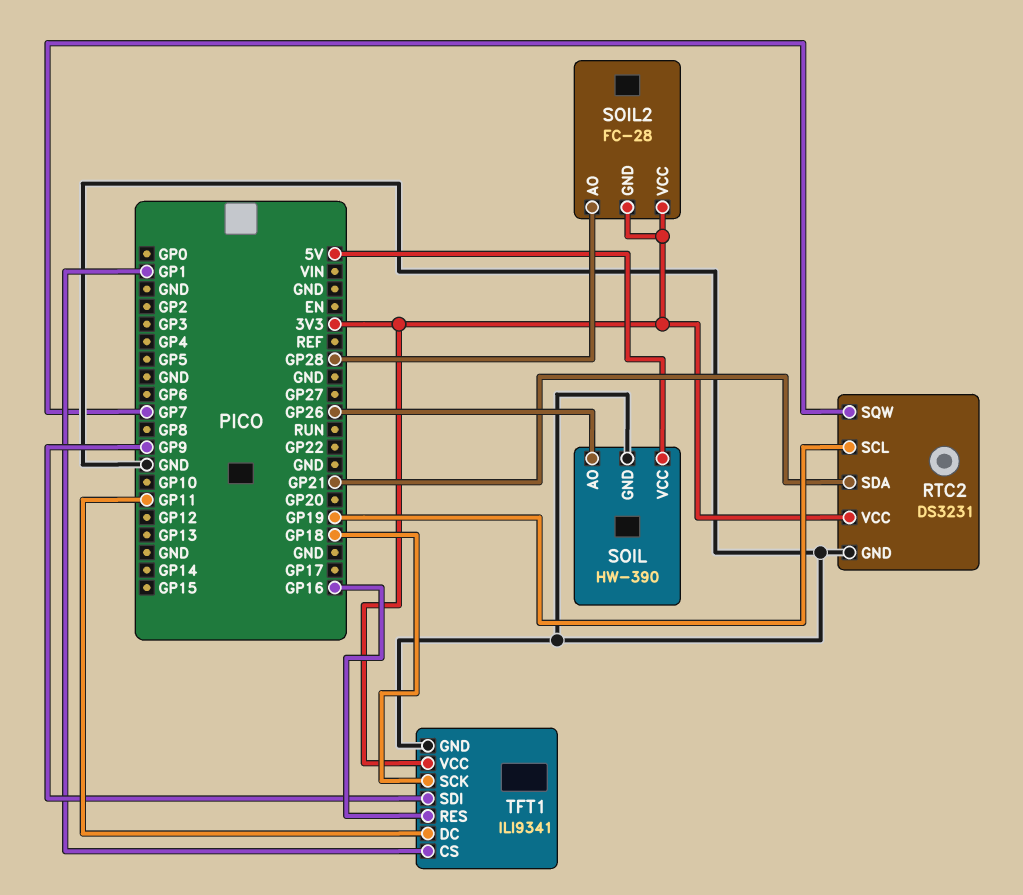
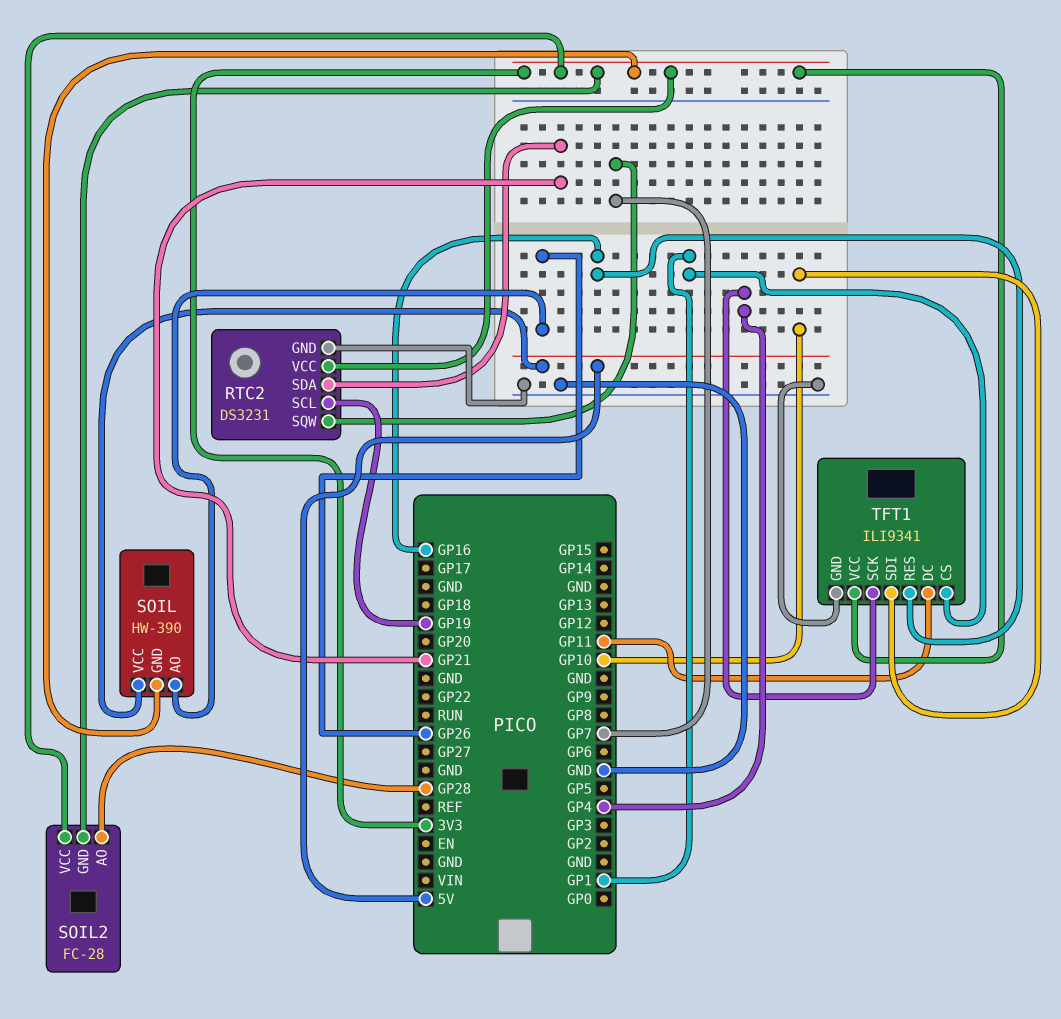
SOIL pin GND: GND -> 3V3
TFT1 pin SCK: GP18 -> GP4
TFT1 pin SDI: GP9 -> GP10

